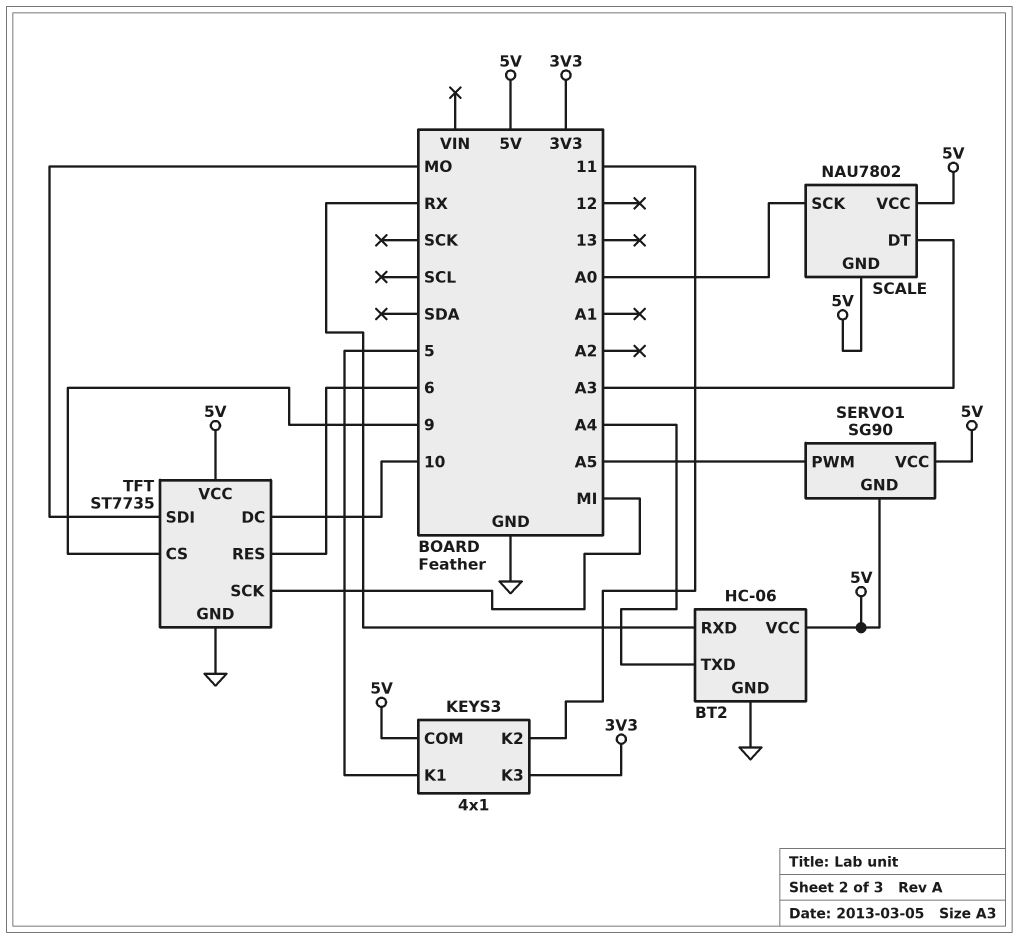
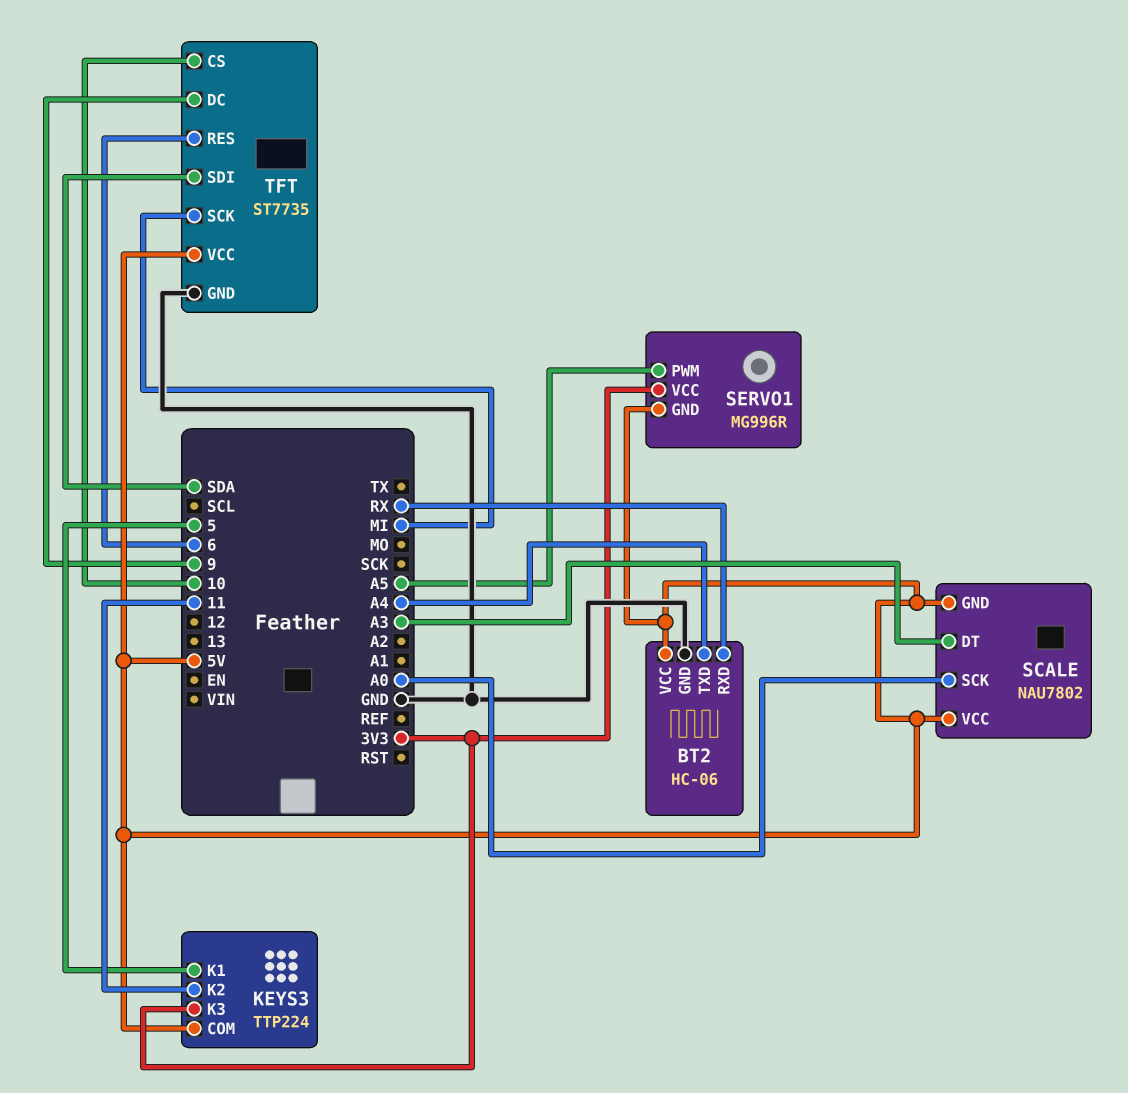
KEYS3: 4x1 -> TTP224
SERVO1: SG90 -> MG996R
SERVO1 pin VCC: 5V -> 3V3
TFT pin CS: 9 -> 10
TFT pin DC: 10 -> 9
TFT pin SDI: MO -> SDA

